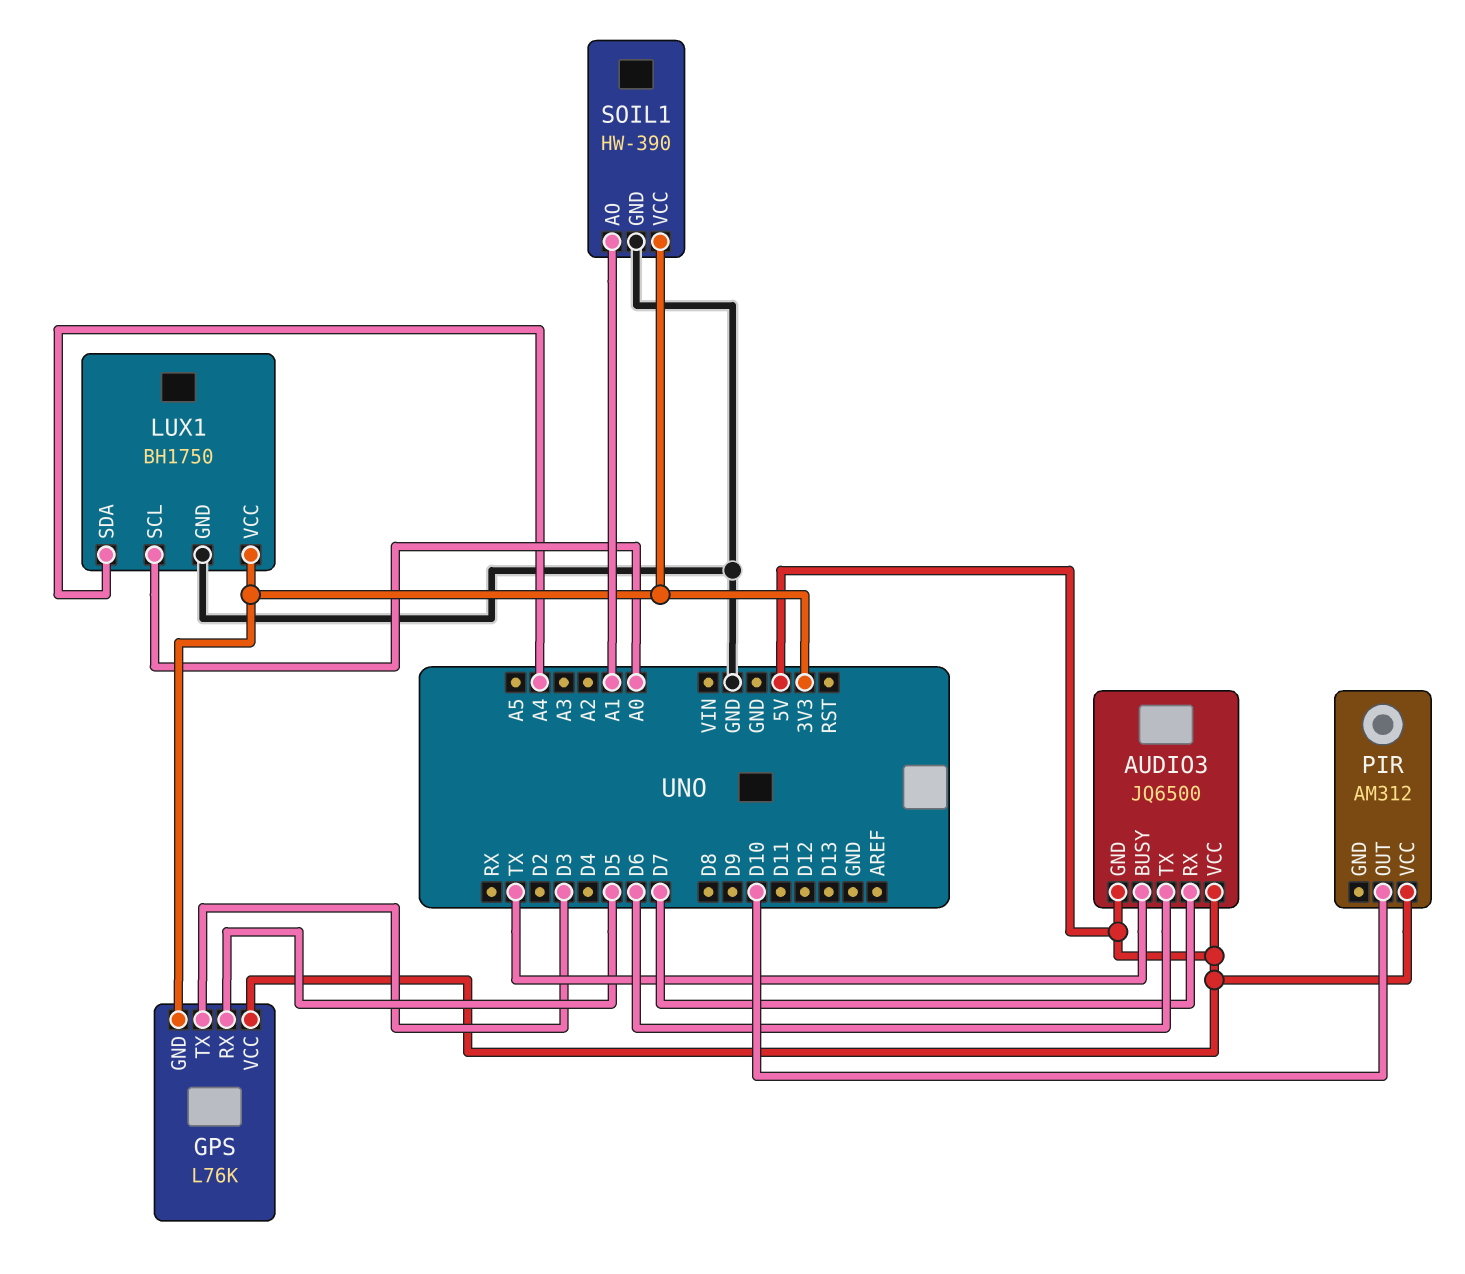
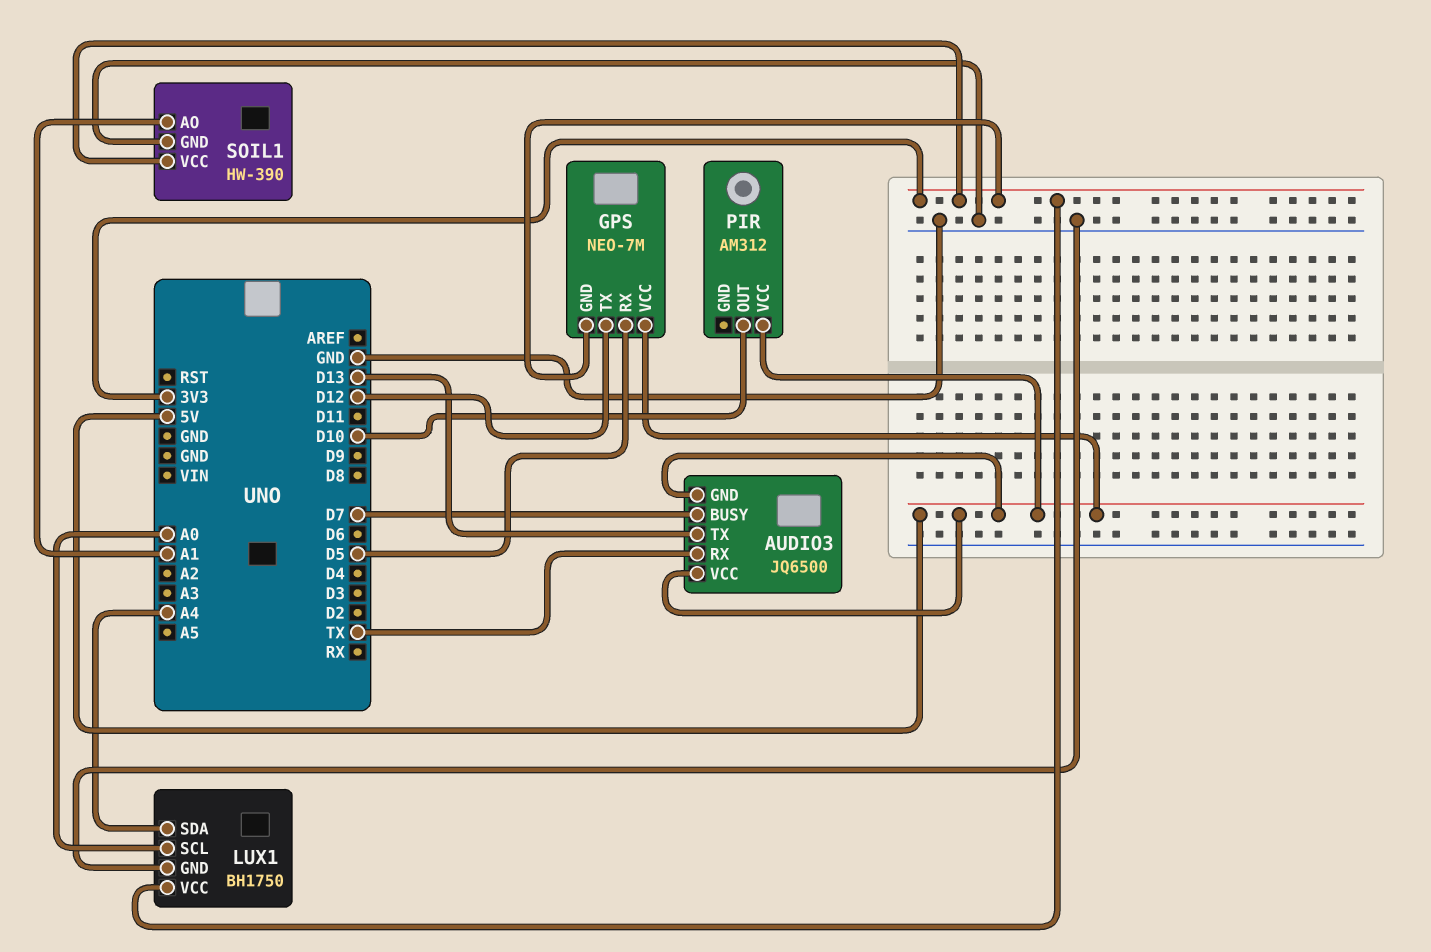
AUDIO3 pin BUSY: TX -> D7
AUDIO3 pin RX: D7 -> TX
AUDIO3 pin TX: D6 -> D13
GPS: L76K -> NEO-7M
GPS pin TX: D3 -> D12

